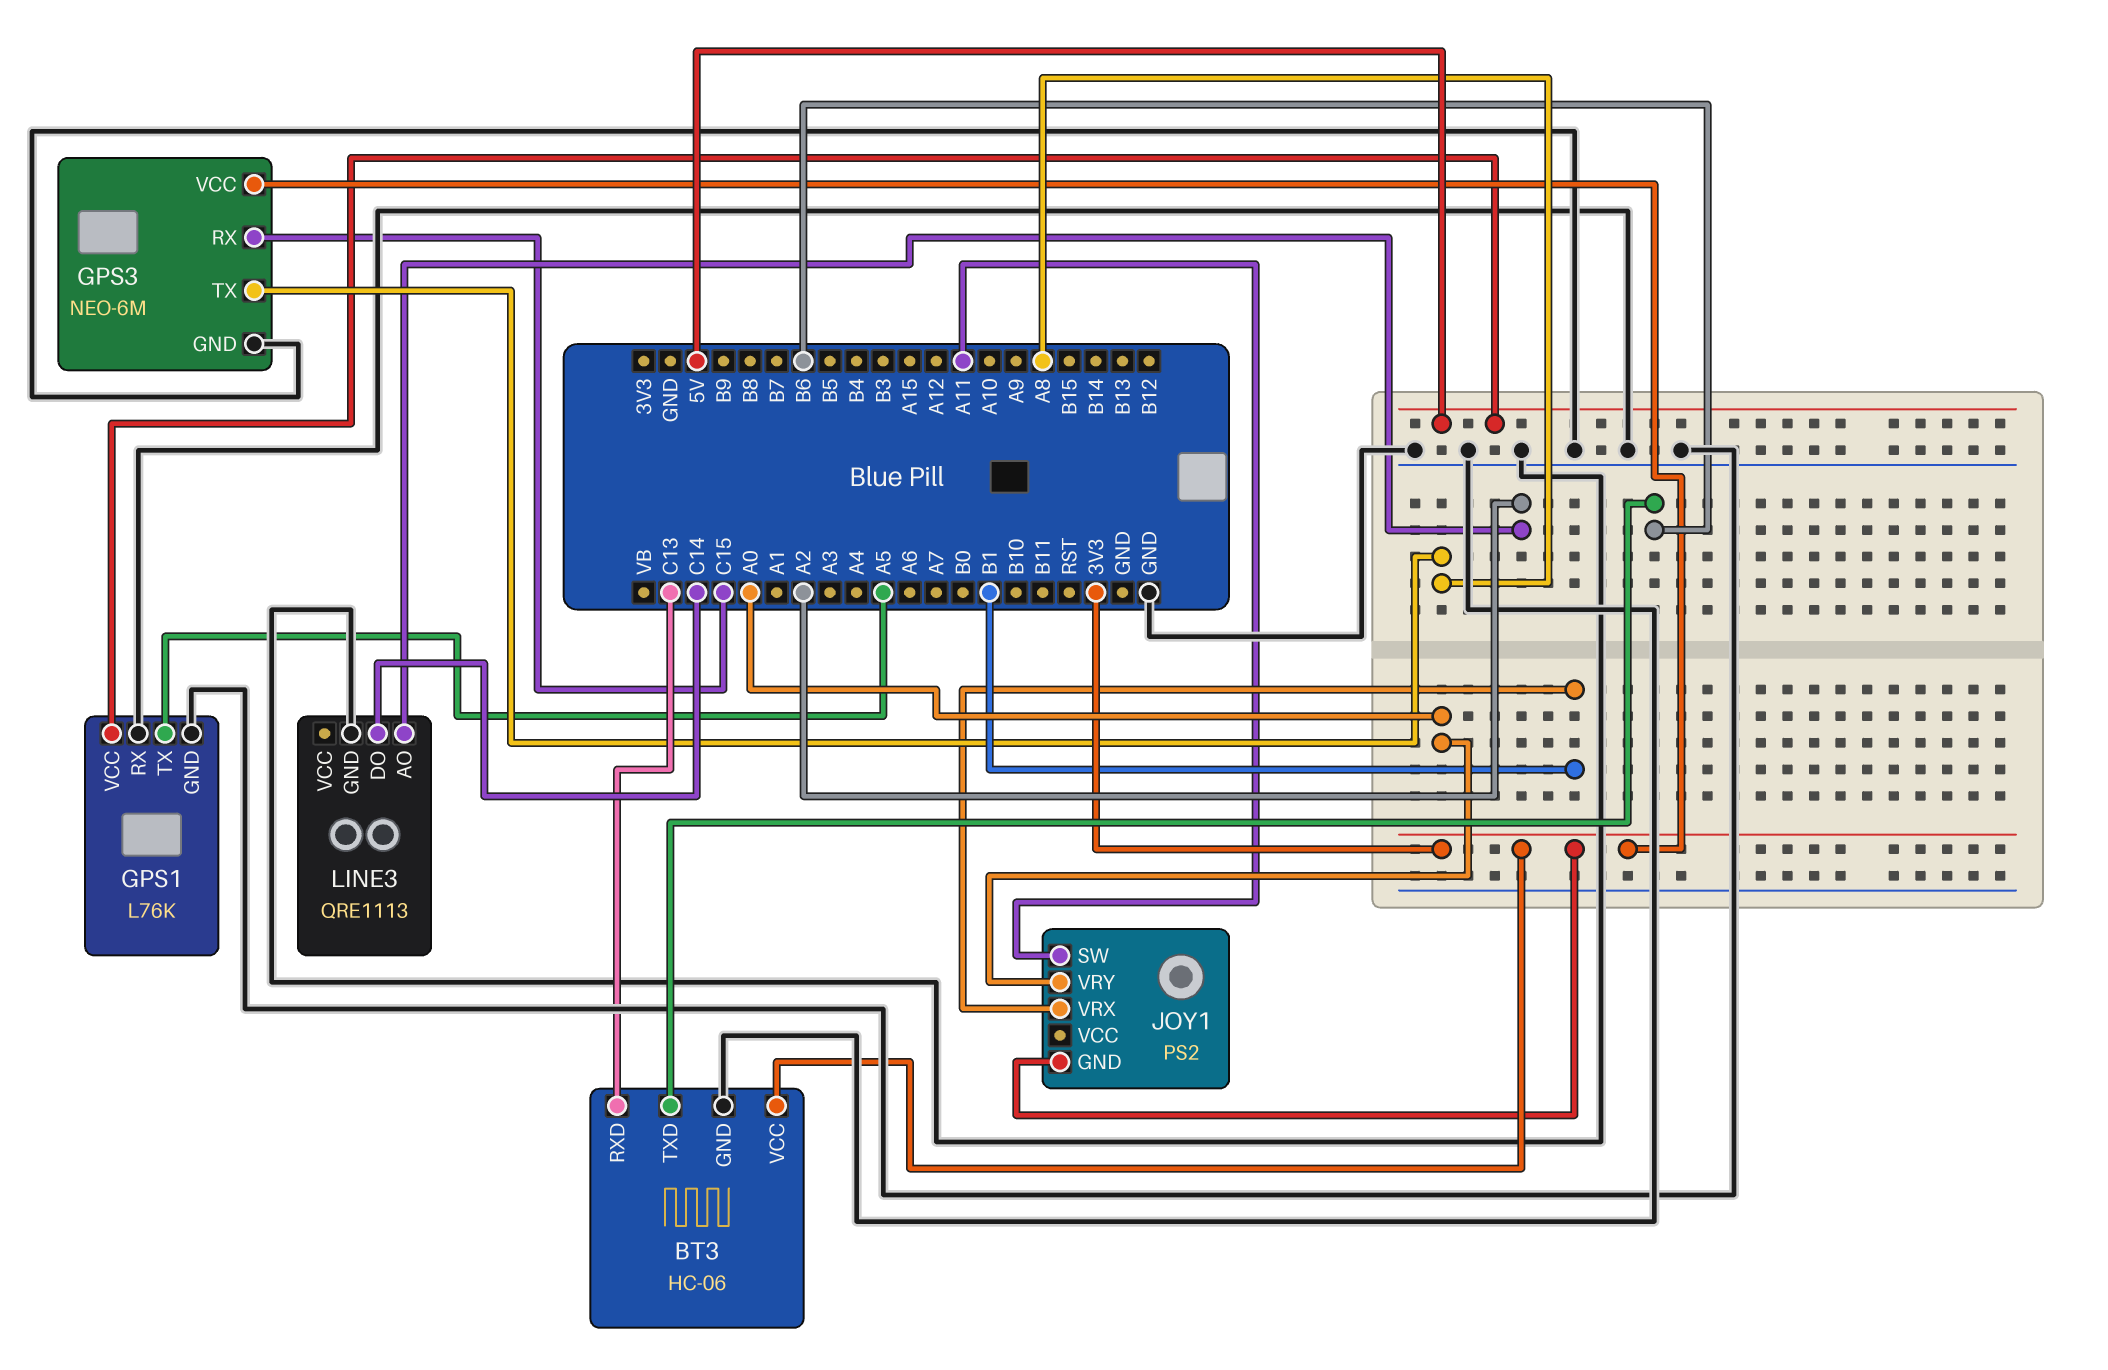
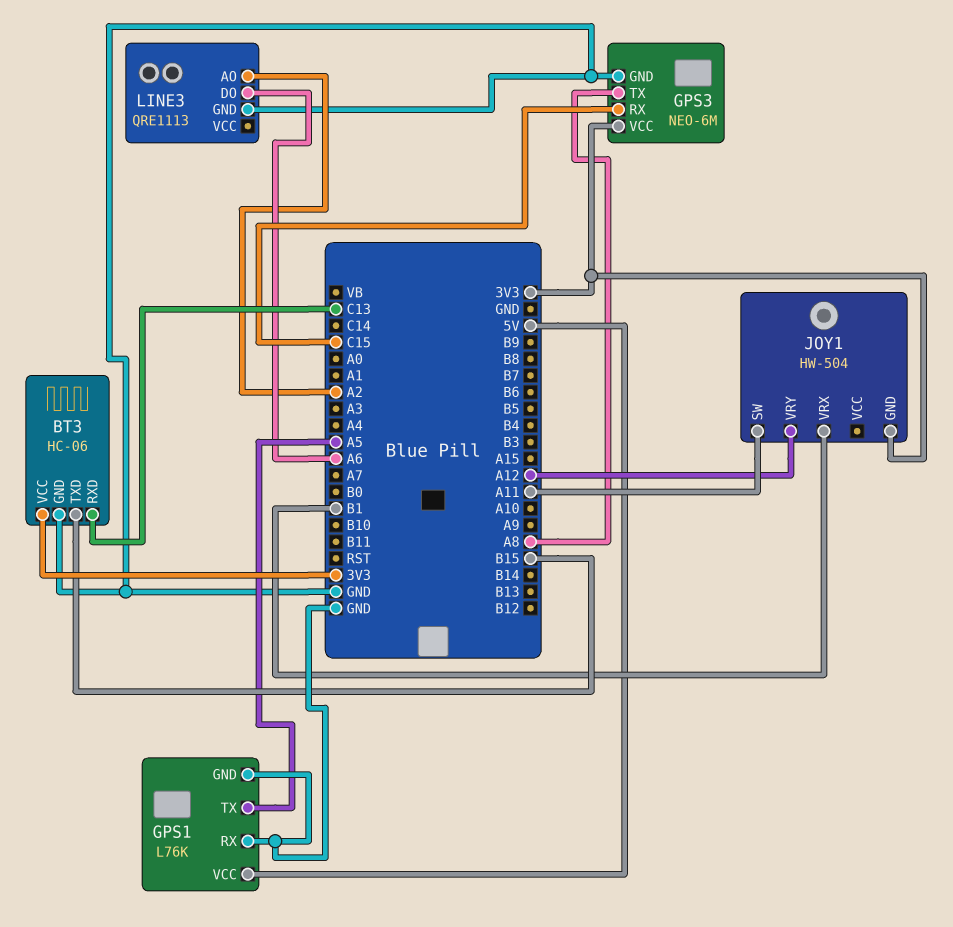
BT3 pin TXD: B6 -> B15
JOY1: PS2 -> HW-504
JOY1 pin VRY: A0 -> A12
LINE3 pin DO: C14 -> A6

